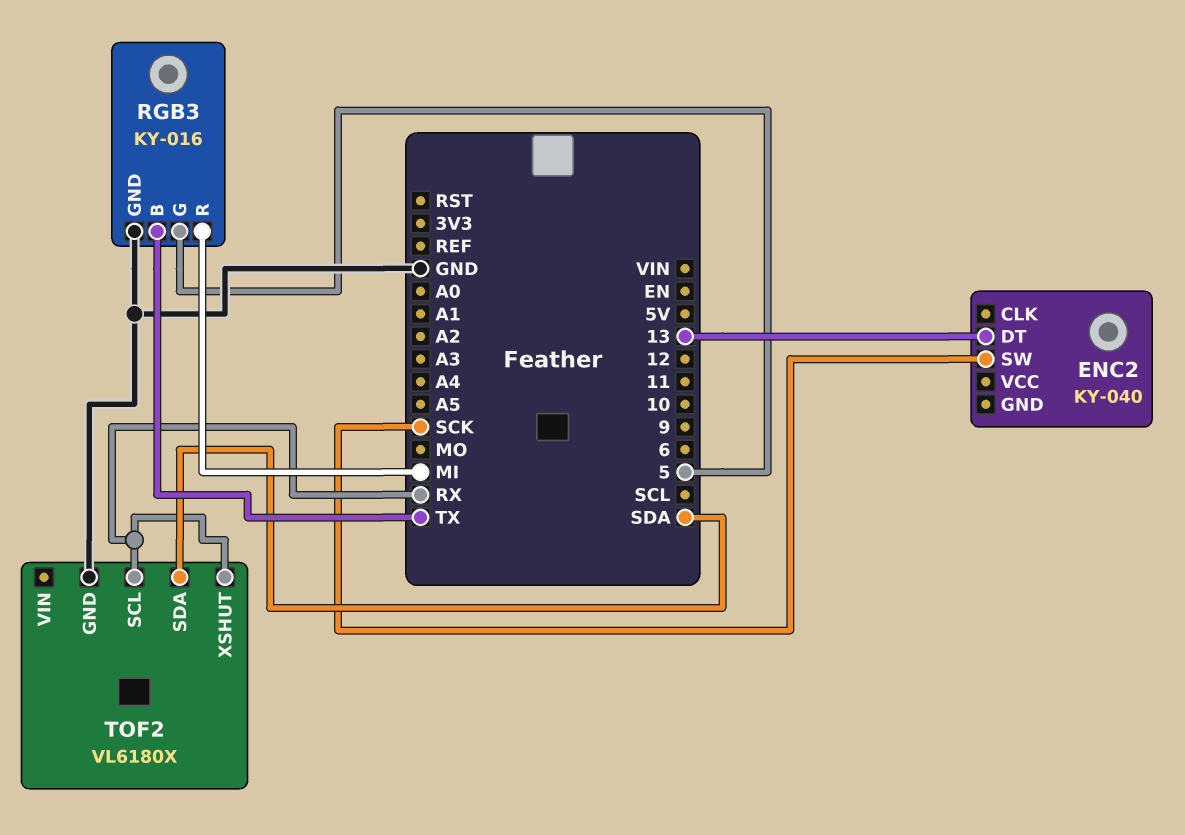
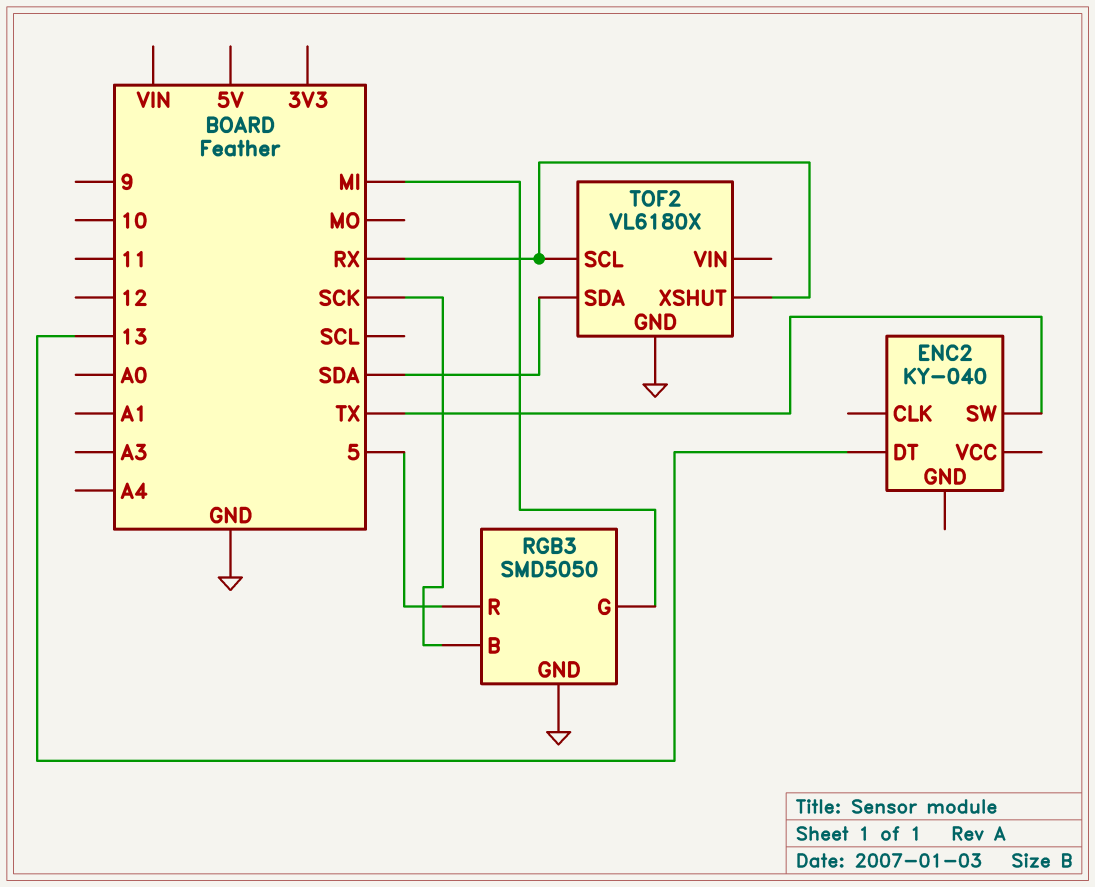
ENC2 pin SW: SCK -> TX
RGB3: KY-016 -> SMD5050
RGB3 pin B: TX -> SCK
RGB3 pin G: 5 -> MI
RGB3 pin R: MI -> 5

